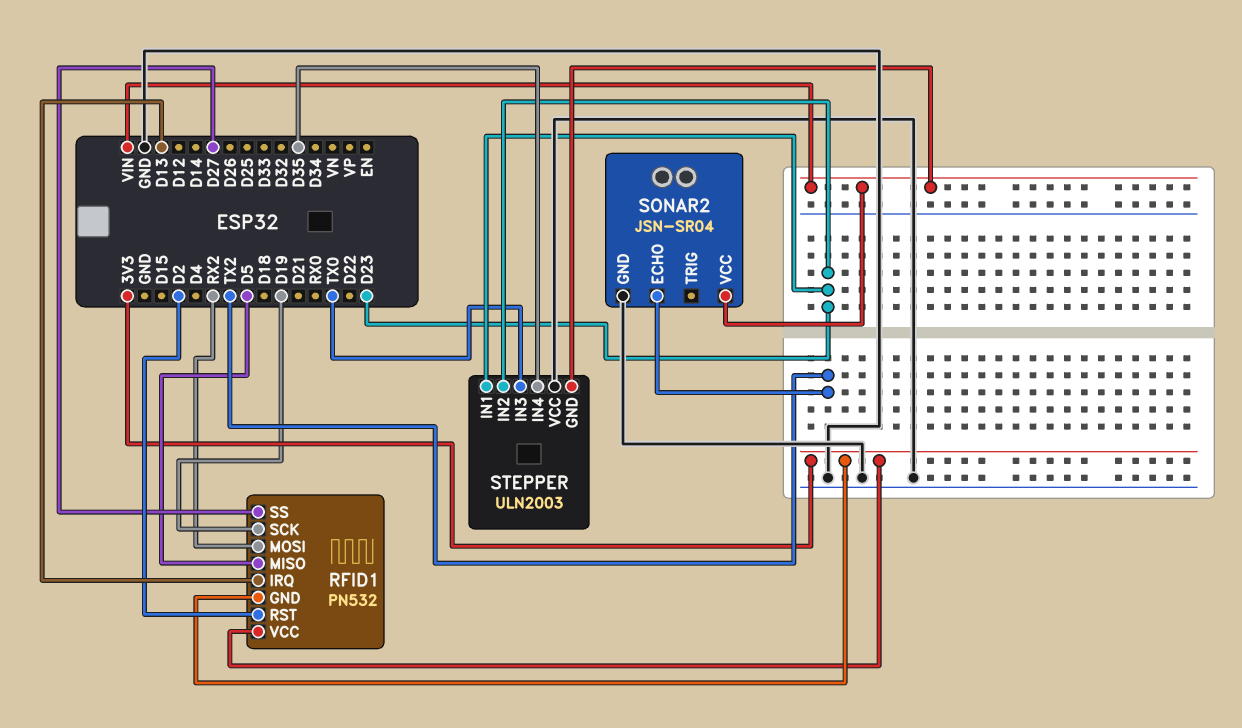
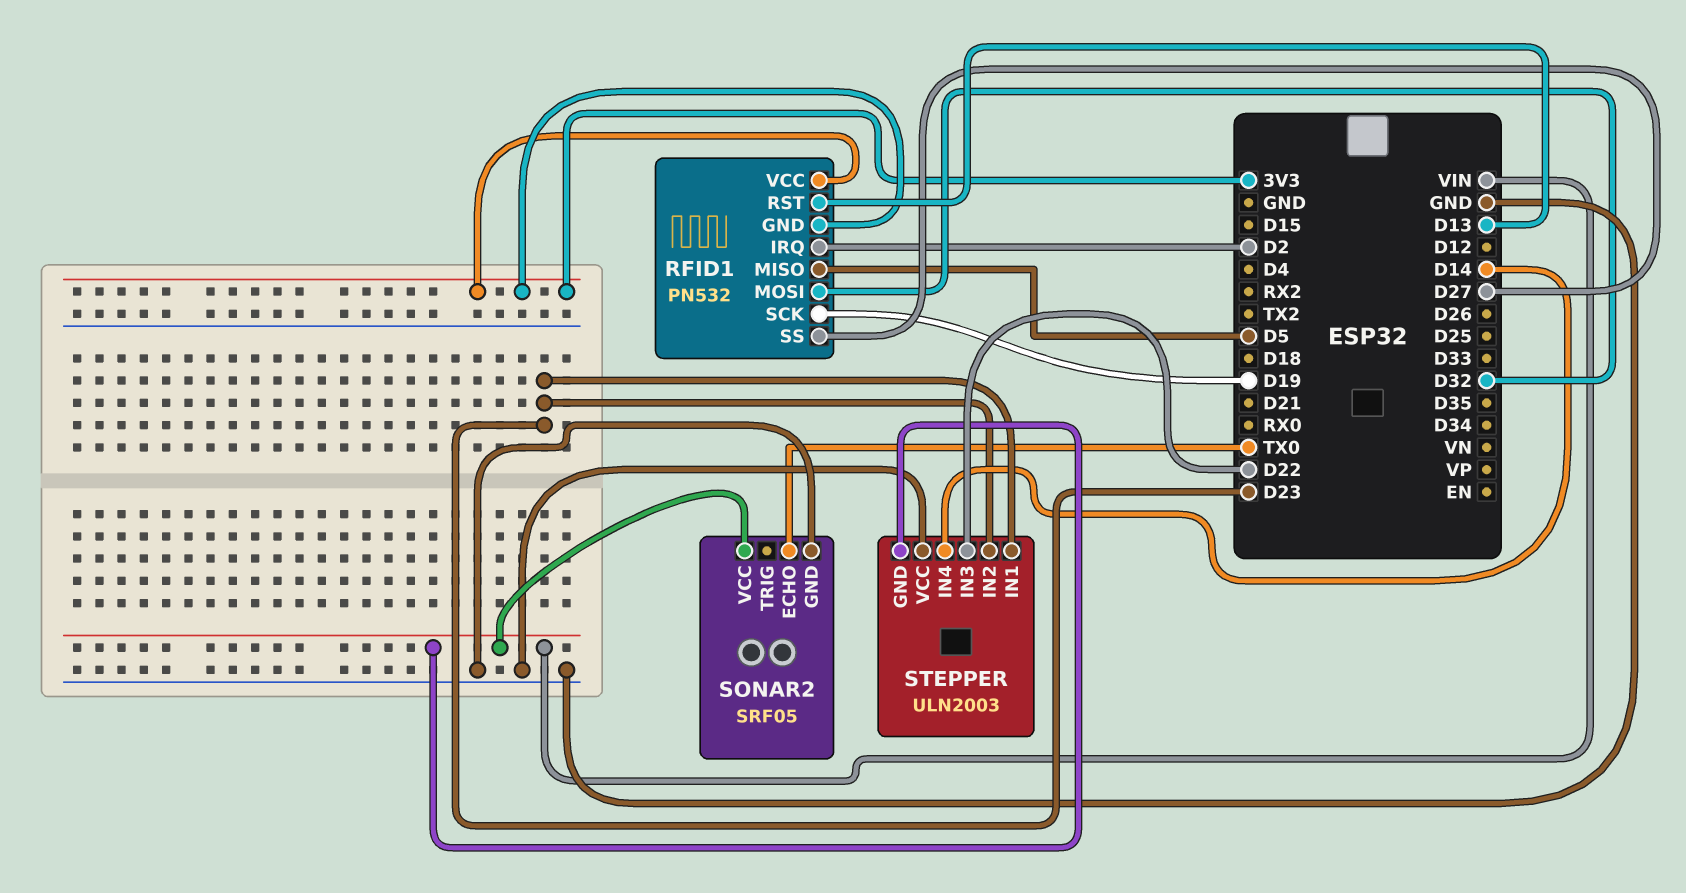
RFID1 pin IRQ: D13 -> D2
RFID1 pin MOSI: RX2 -> D32
RFID1 pin RST: D2 -> D13
SONAR2: JSN-SR04 -> SRF05
SONAR2 pin ECHO: TX2 -> TX0
STEPPER pin IN3: TX0 -> D22
STEPPER pin IN4: D35 -> D14

